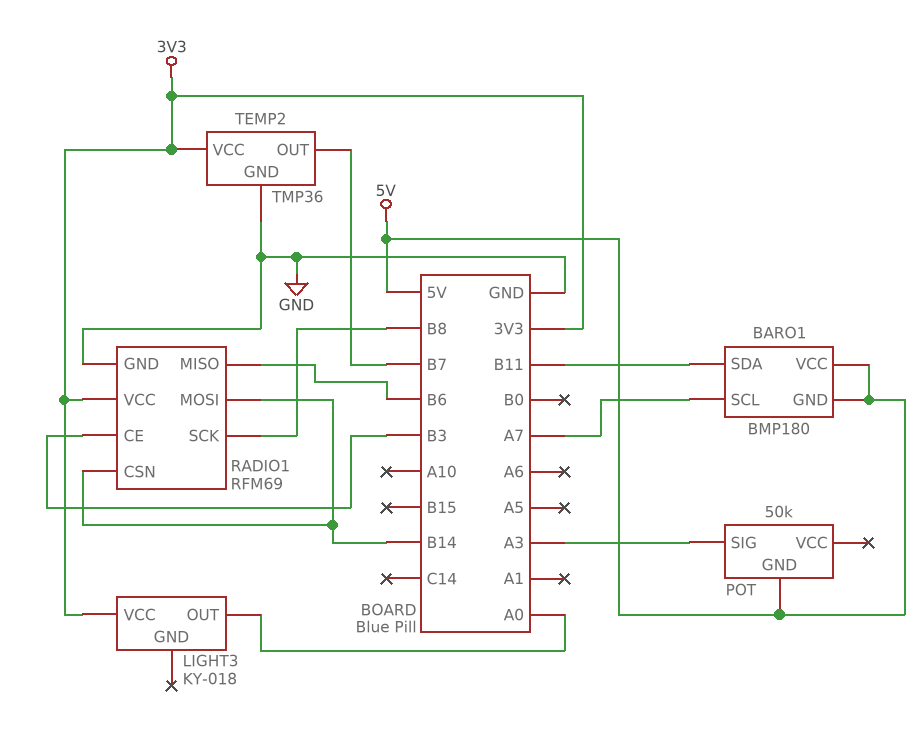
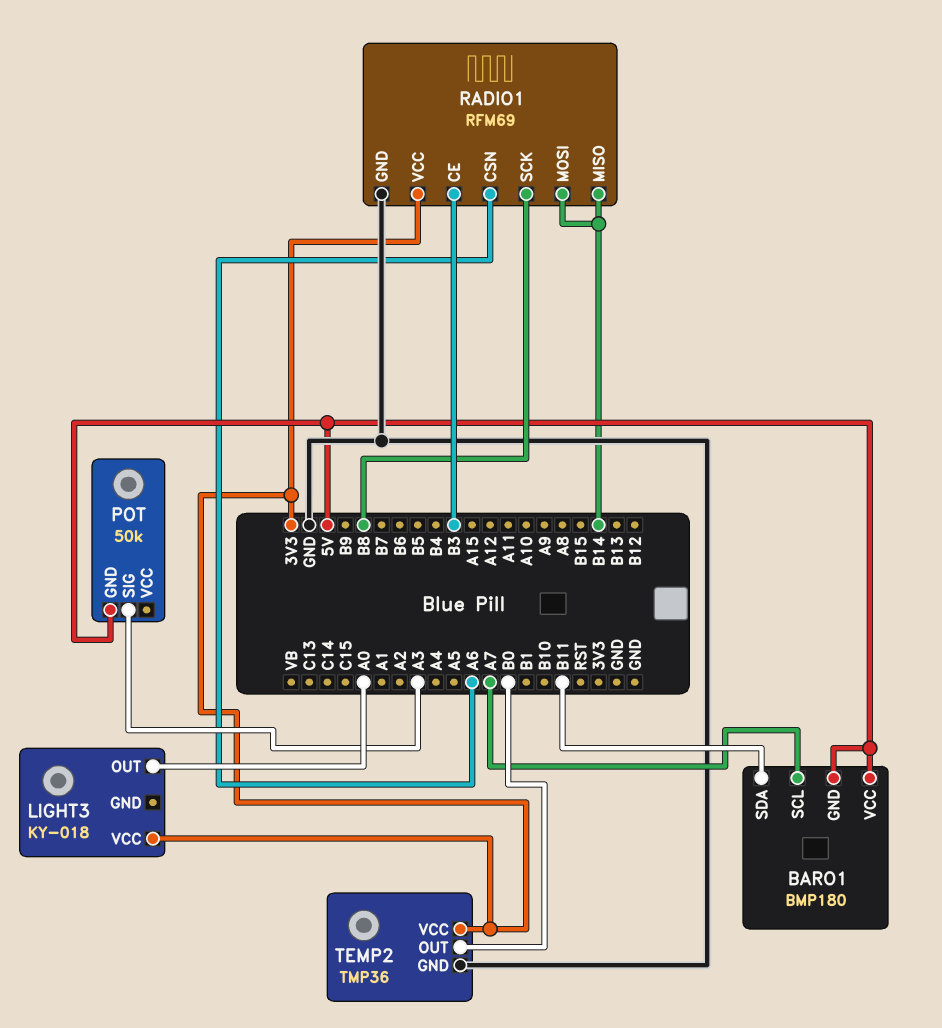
RADIO1 pin CSN: B14 -> A6
RADIO1 pin MISO: B6 -> B14
TEMP2 pin OUT: B7 -> B0

